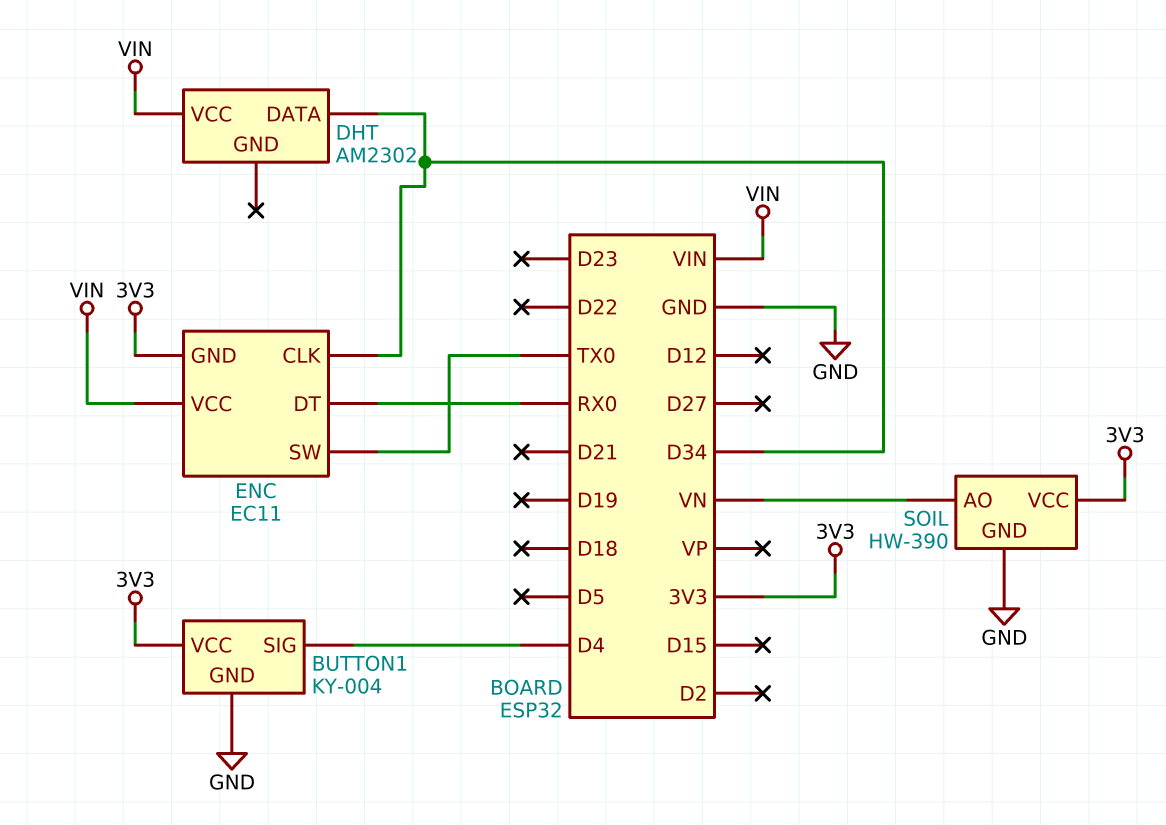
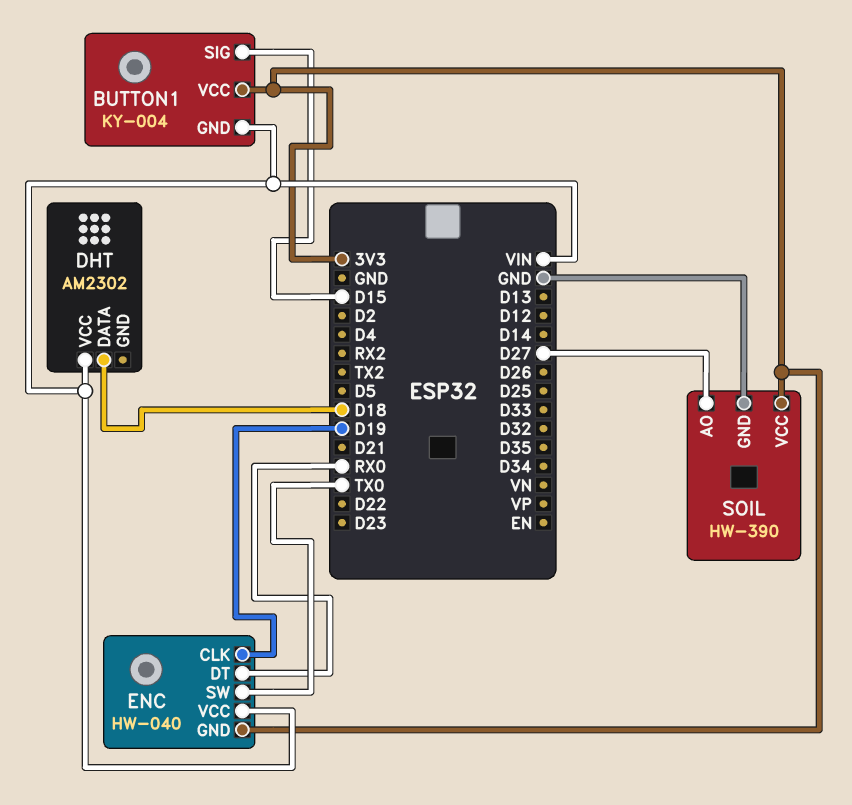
BUTTON1 pin GND: GND -> VIN
BUTTON1 pin SIG: D4 -> D15
DHT pin DATA: D34 -> D18
ENC: EC11 -> HW-040
ENC pin CLK: D34 -> D19
SOIL pin AO: VN -> D27

